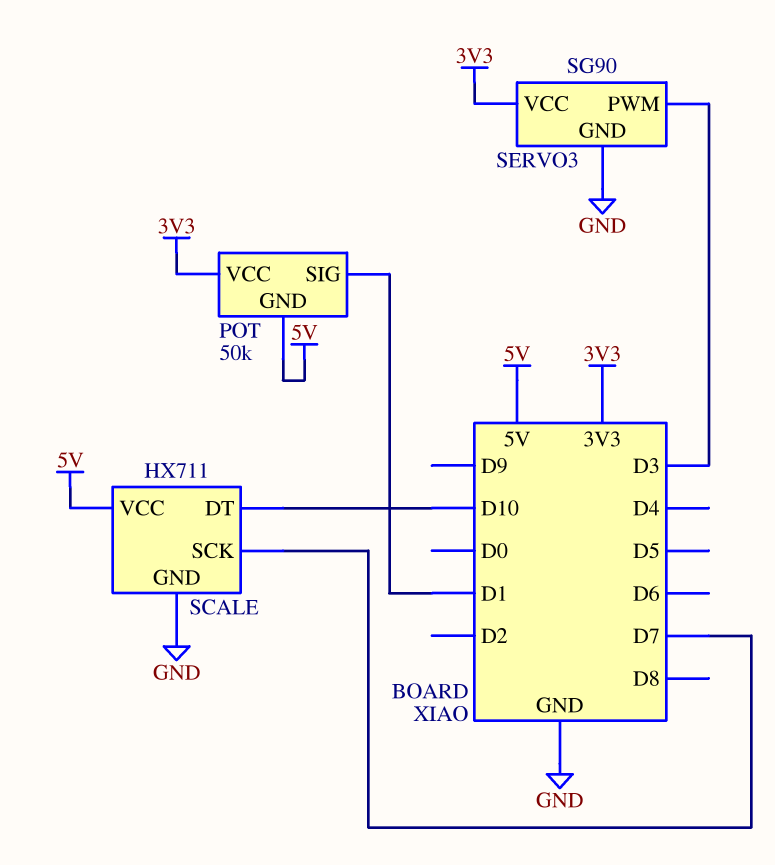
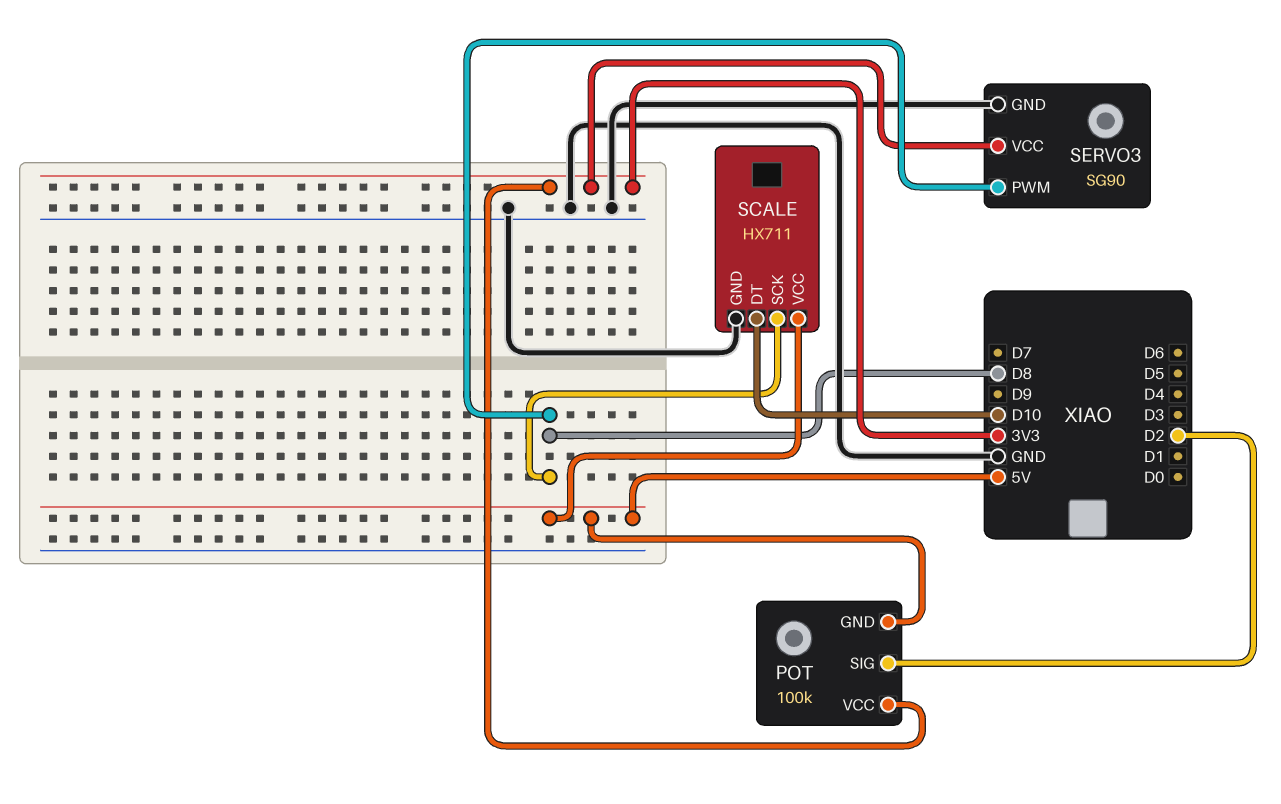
POT: 50k -> 100k
POT pin SIG: D1 -> D2
SCALE pin SCK: D7 -> D8
SERVO3 pin PWM: D3 -> D8

